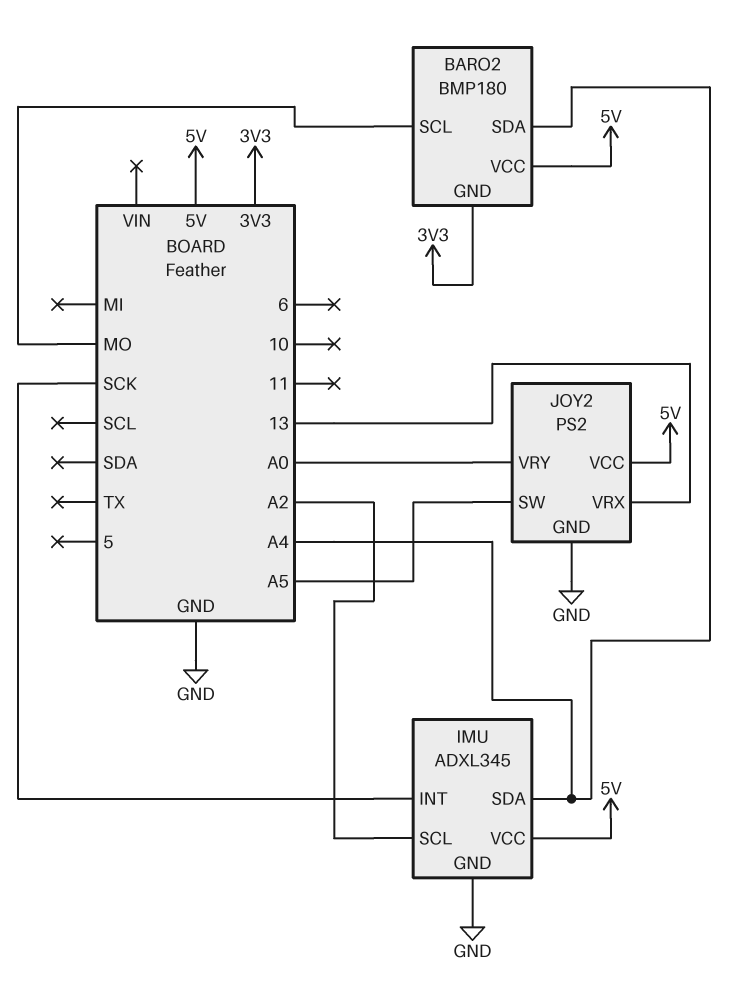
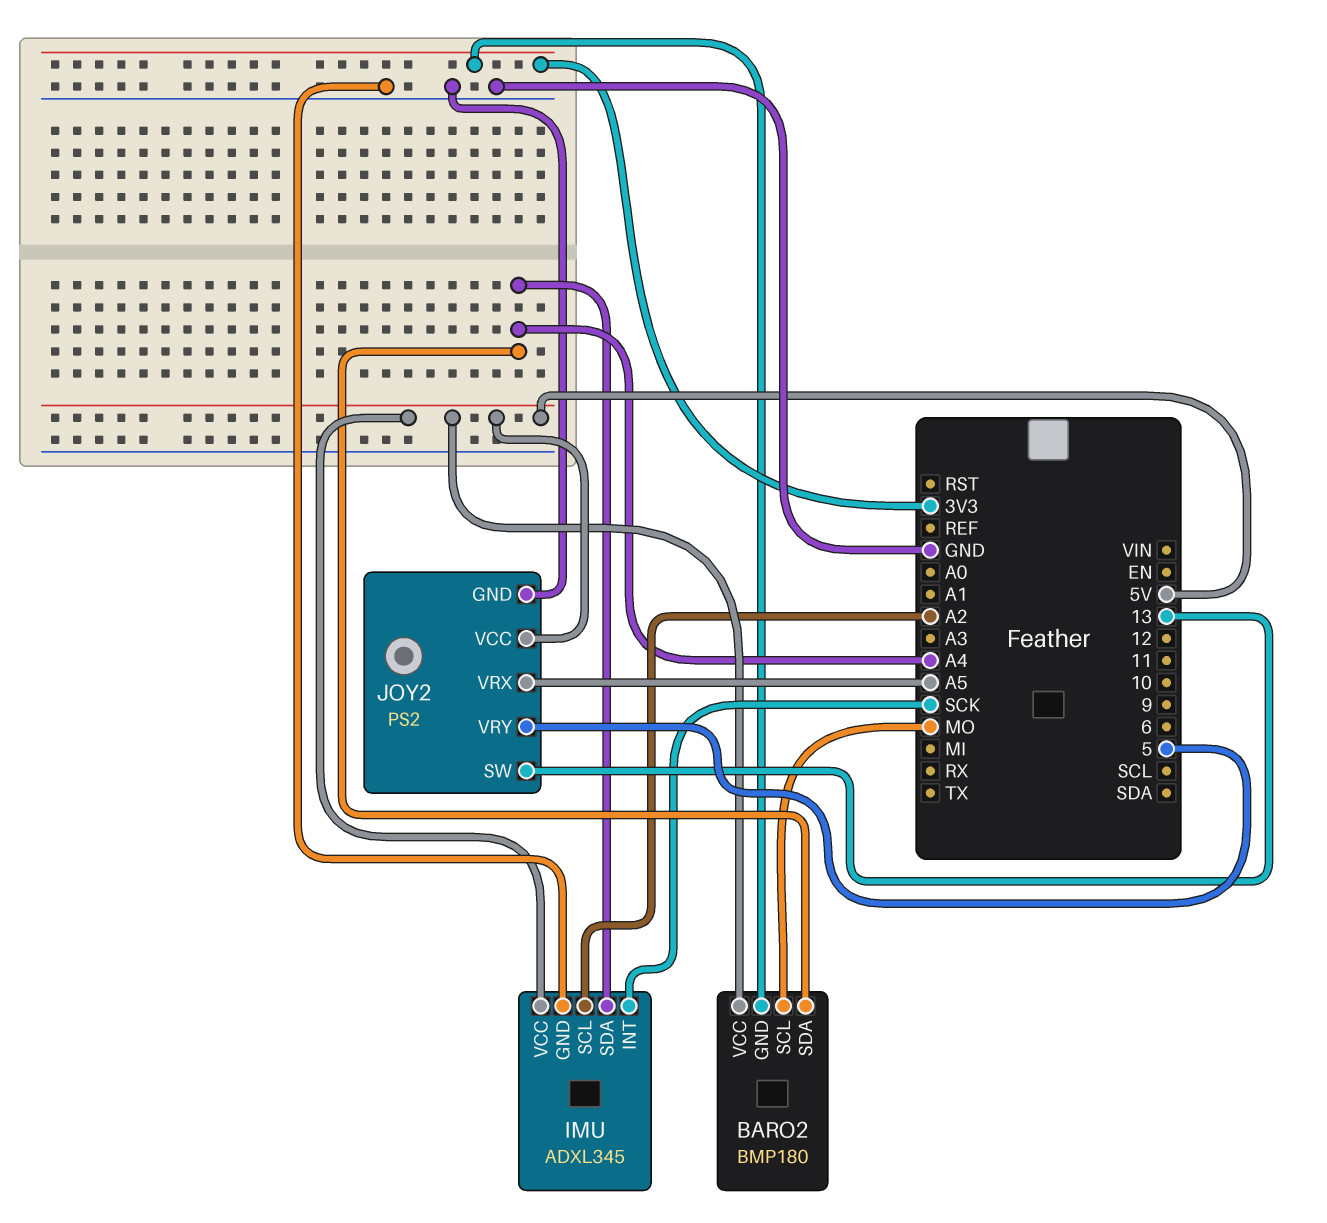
JOY2 pin SW: A5 -> 13
JOY2 pin VRX: 13 -> A5
JOY2 pin VRY: A0 -> 5

